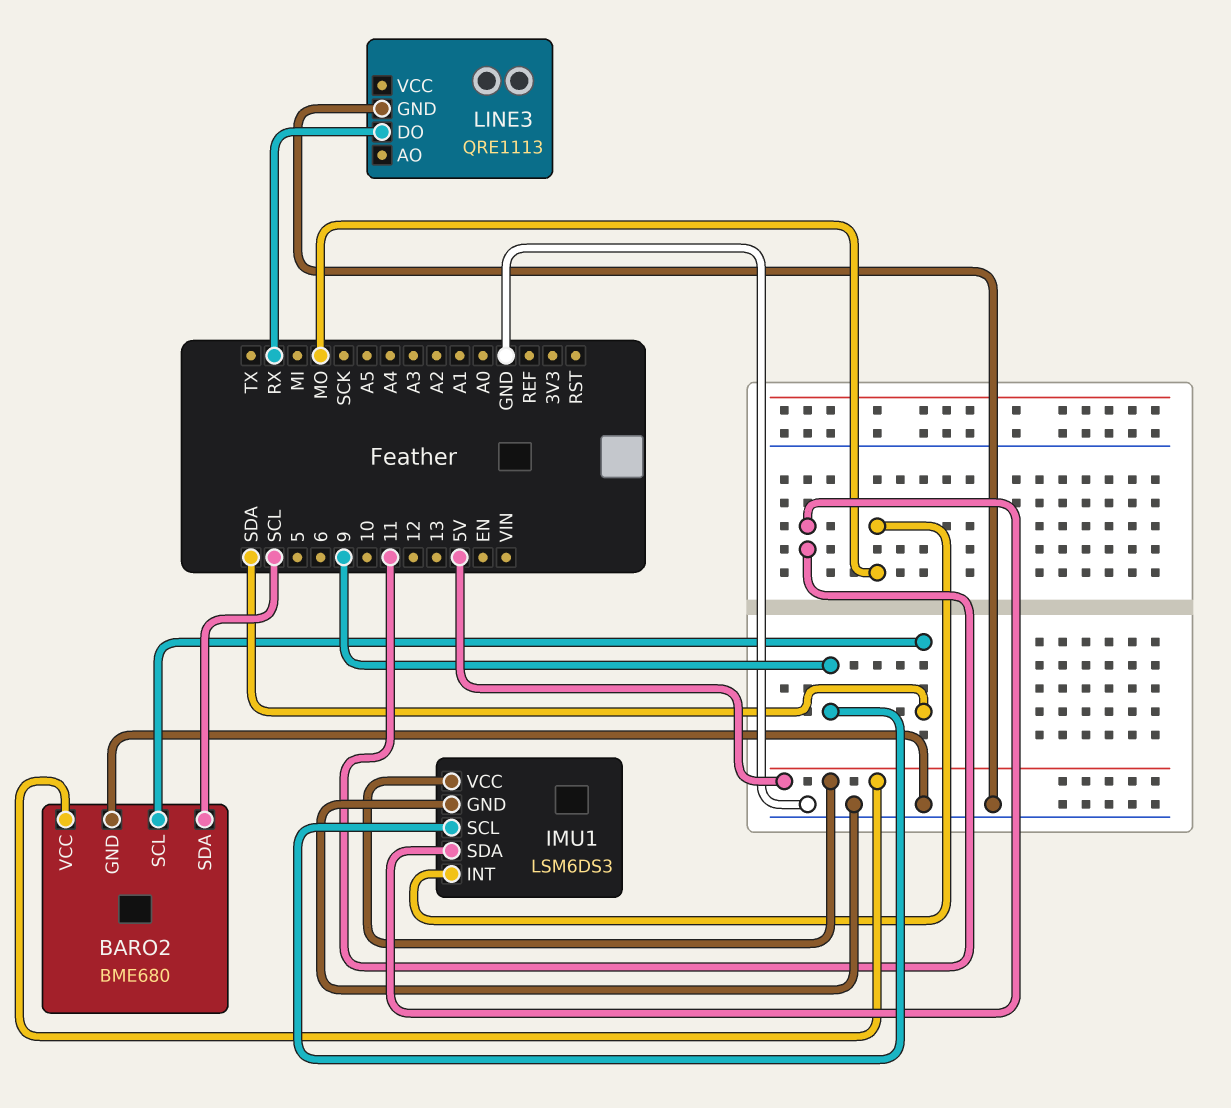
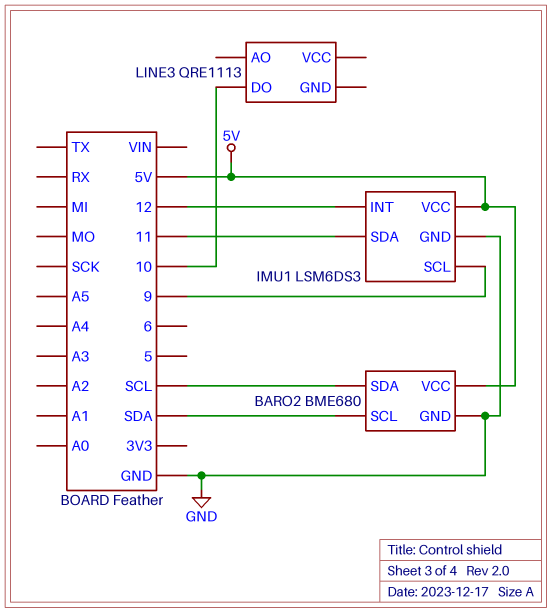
IMU1 pin INT: MO -> 12
LINE3 pin DO: RX -> 10
LINE3 pin GND: GND -> none

